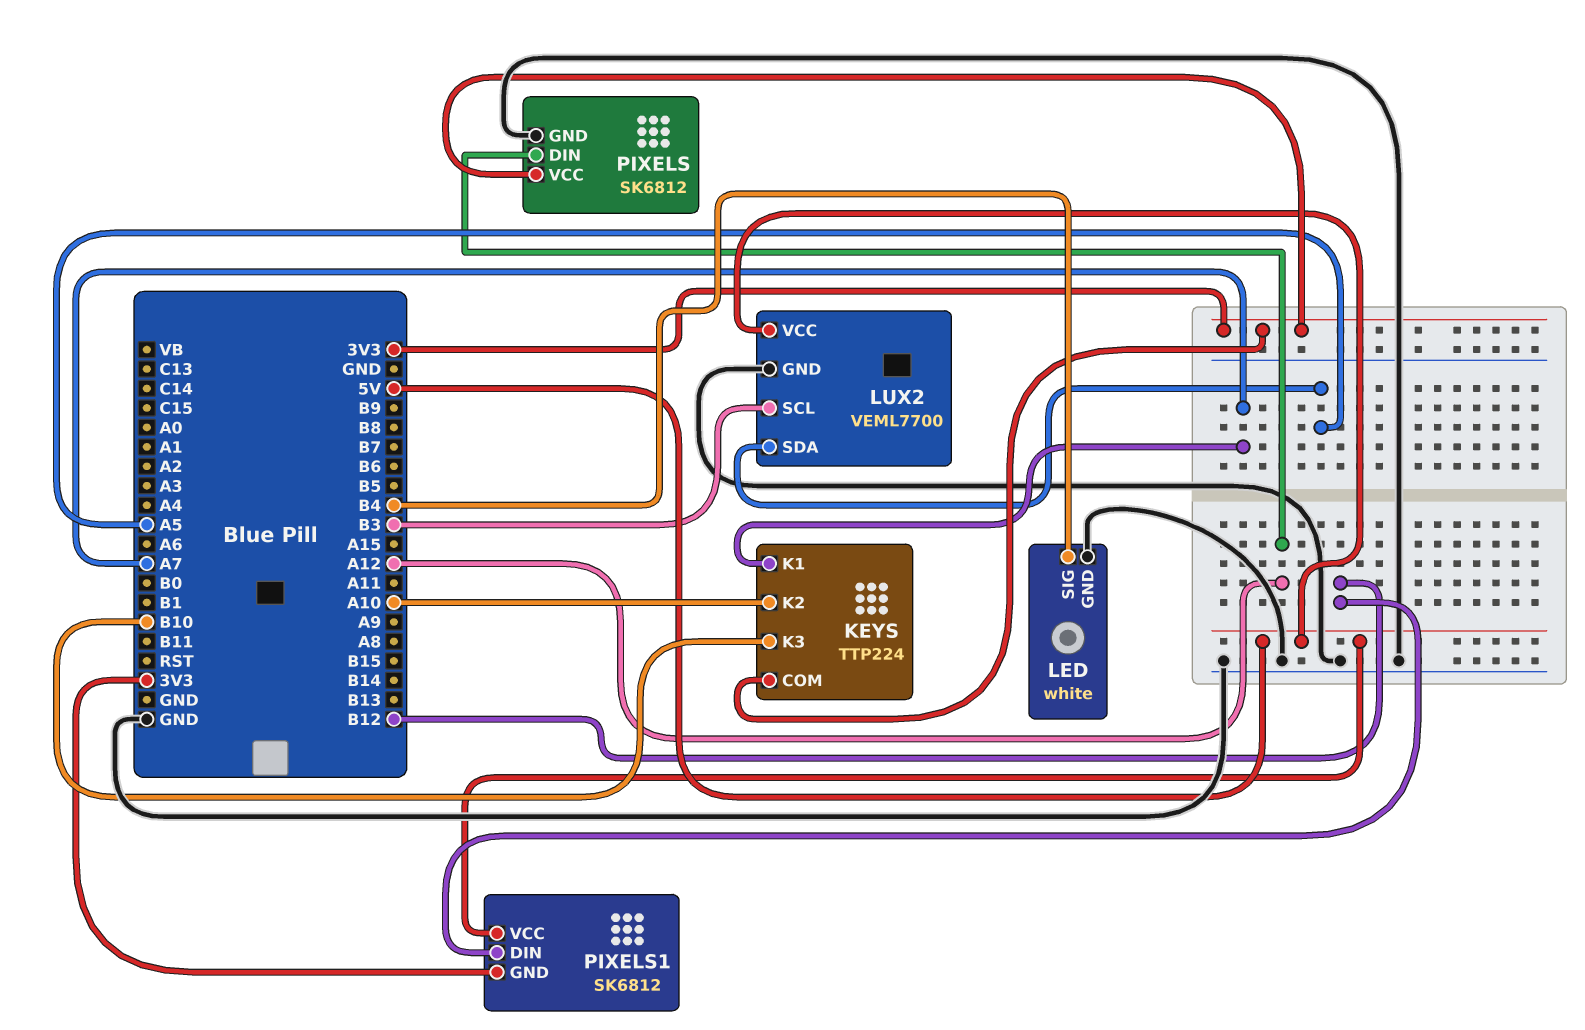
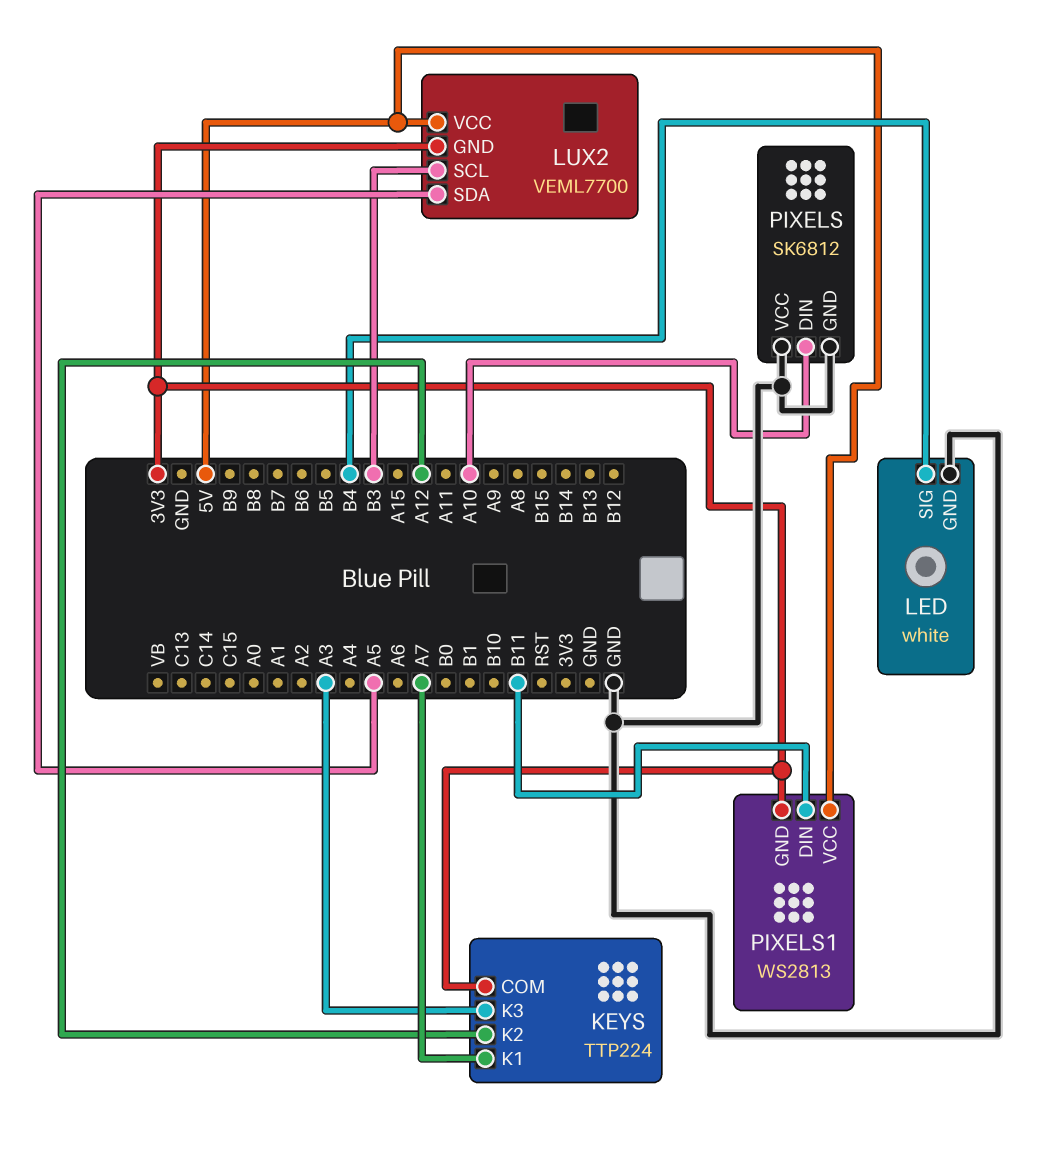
KEYS pin K2: A10 -> A12
KEYS pin K3: B10 -> A3
LUX2 pin GND: GND -> 3V3
PIXELS pin DIN: A12 -> A10
PIXELS pin VCC: 3V3 -> GND
PIXELS1: SK6812 -> WS2813
PIXELS1 pin DIN: B12 -> B11

